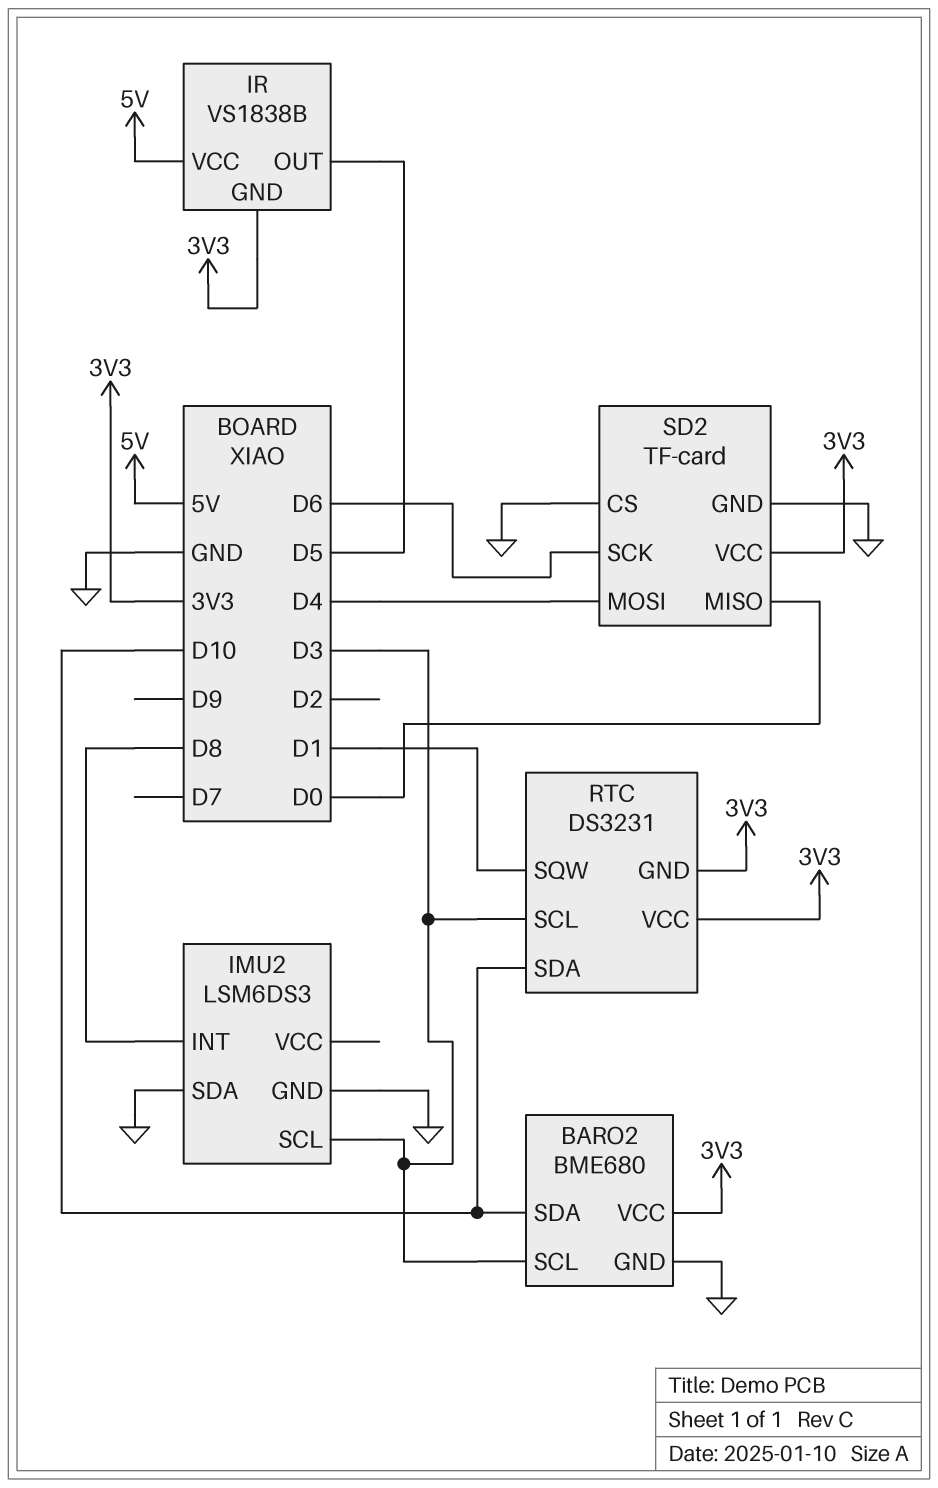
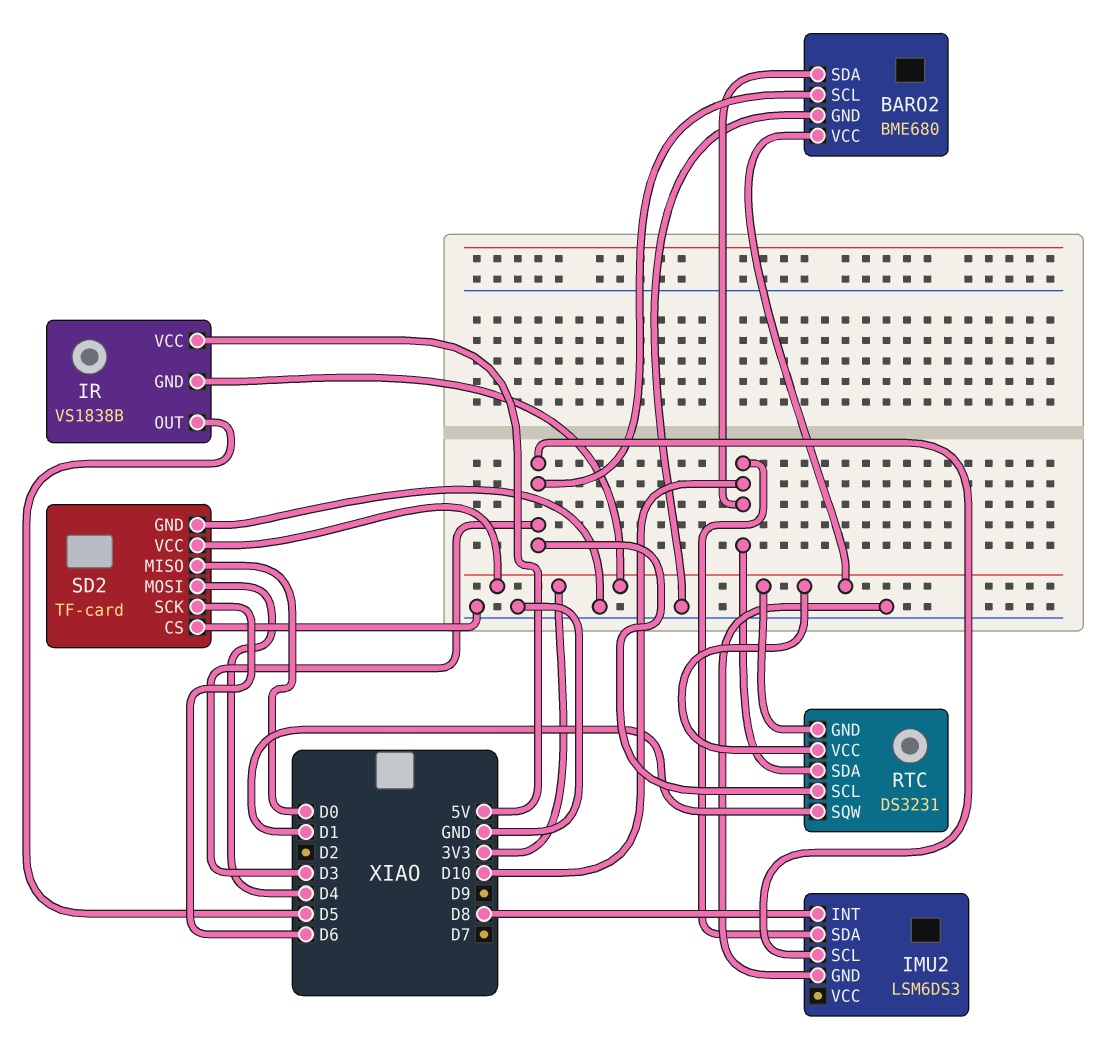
IMU2 pin SDA: GND -> D10

